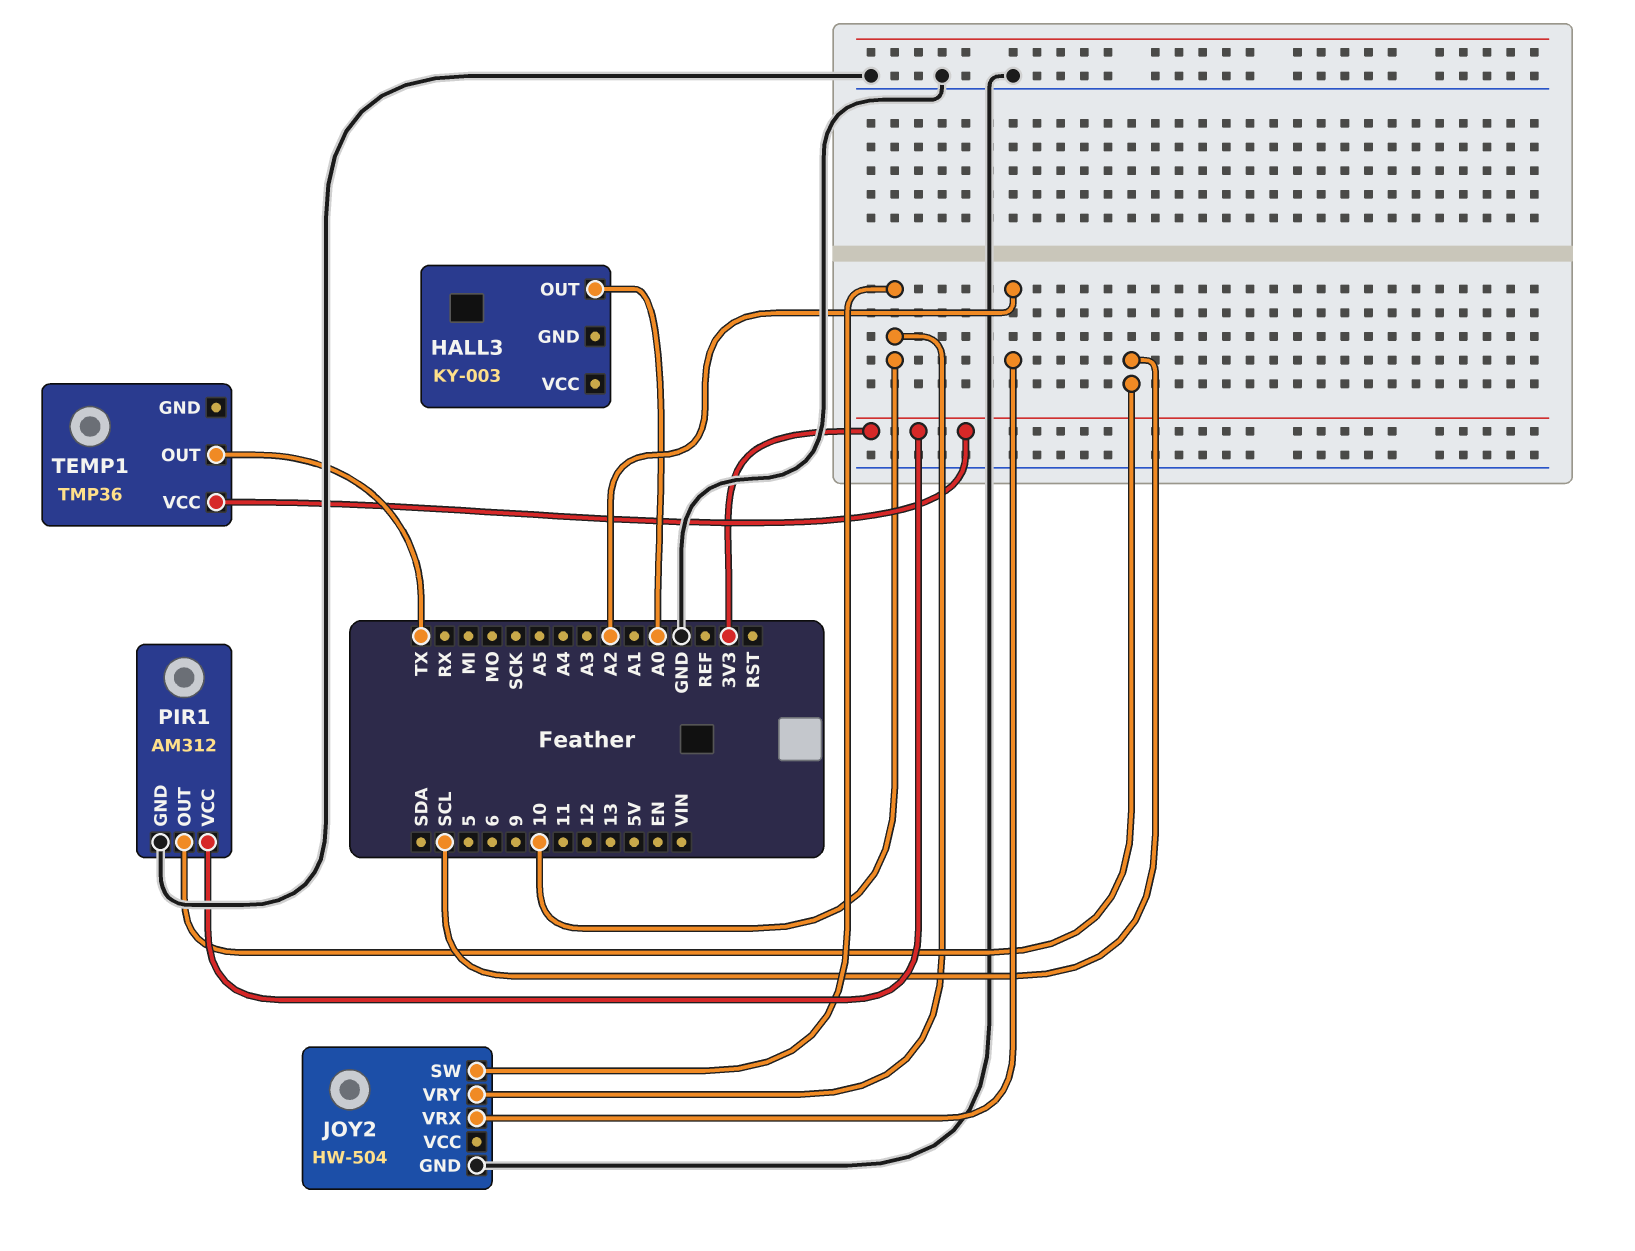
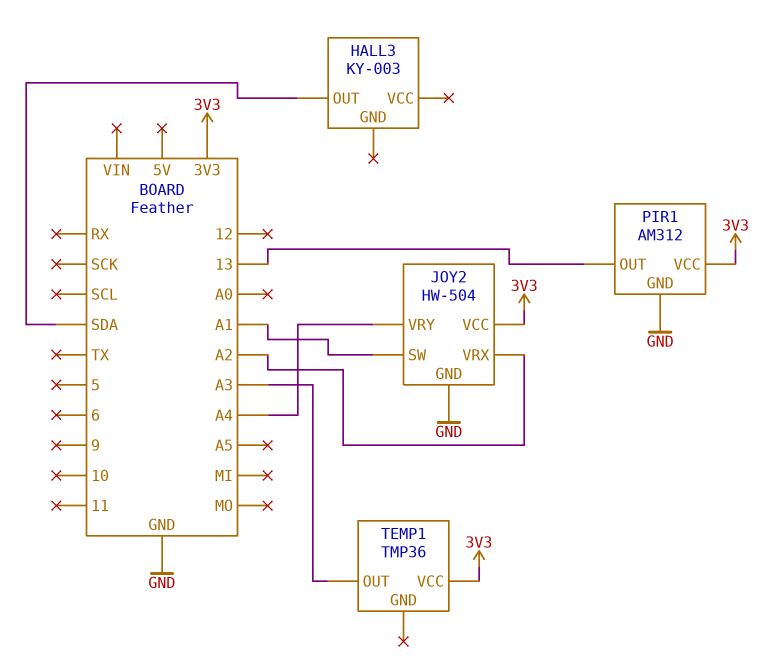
HALL3 pin OUT: A0 -> SDA
JOY2 pin SW: 10 -> A1
JOY2 pin VCC: none -> 3V3
JOY2 pin VRY: 10 -> A4
PIR1 pin OUT: SCL -> 13
TEMP1 pin OUT: TX -> A3

